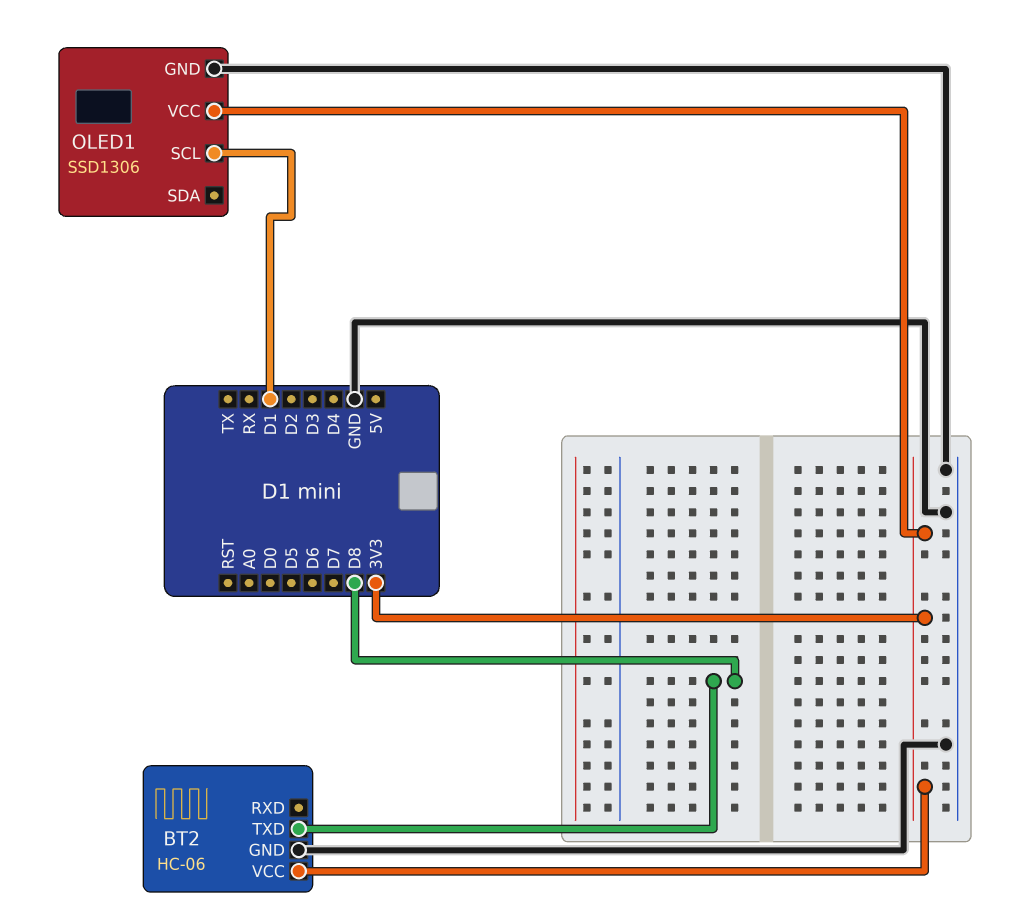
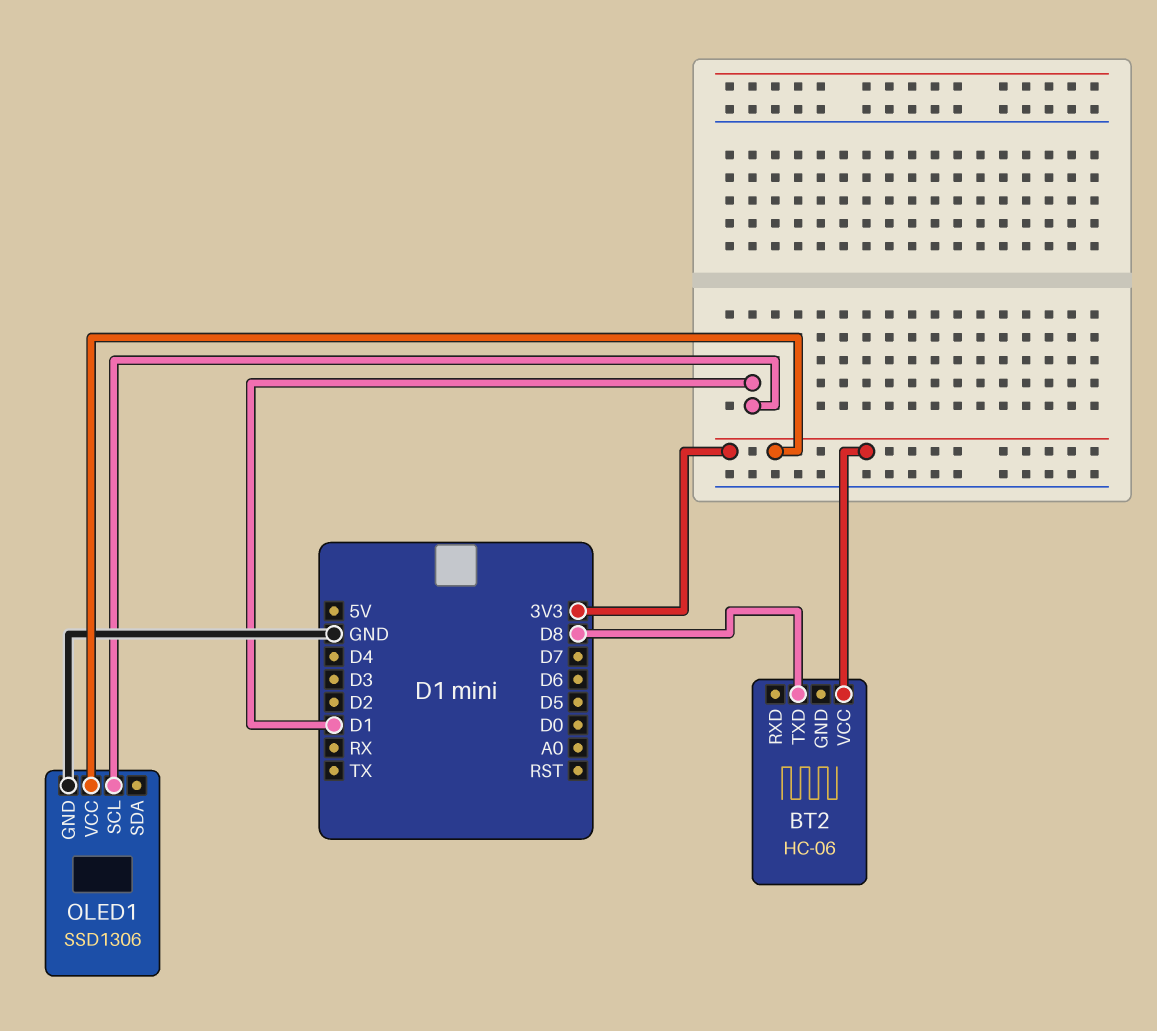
BT2 pin GND: GND -> none

